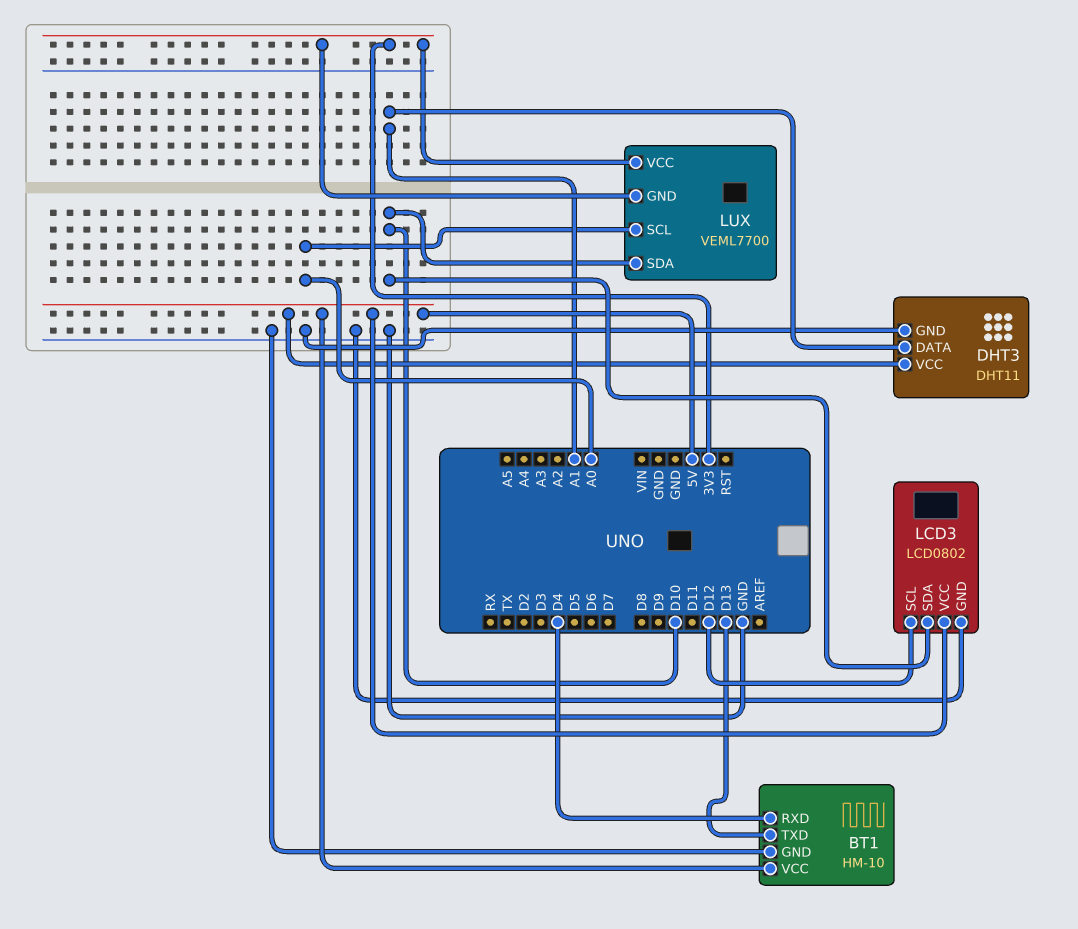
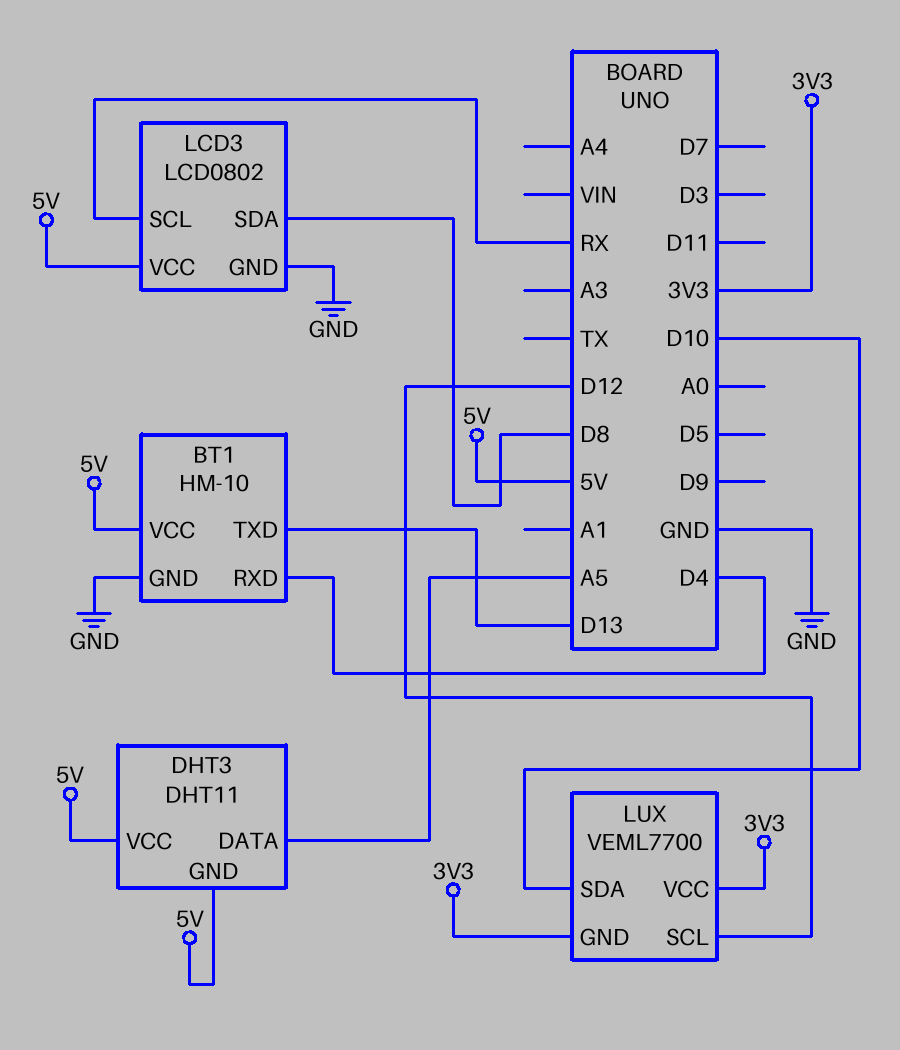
DHT3 pin DATA: A1 -> A5
DHT3 pin GND: GND -> 5V
LCD3 pin SCL: D12 -> RX
LCD3 pin SDA: D10 -> D8
LUX pin SCL: A0 -> D12

